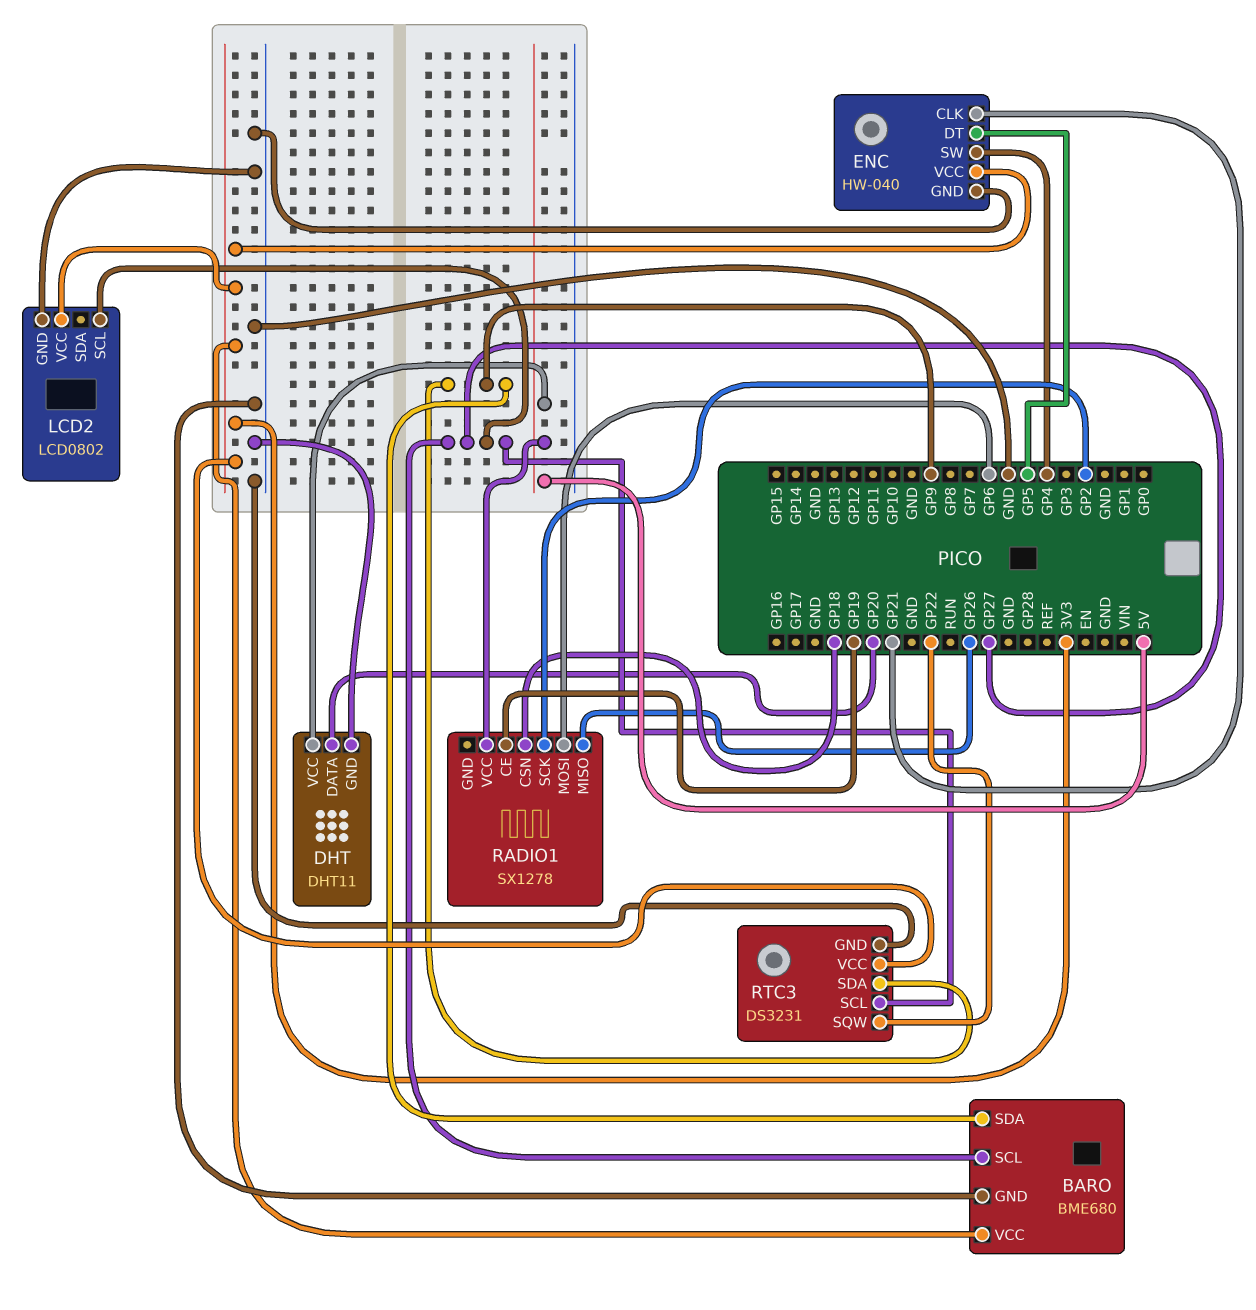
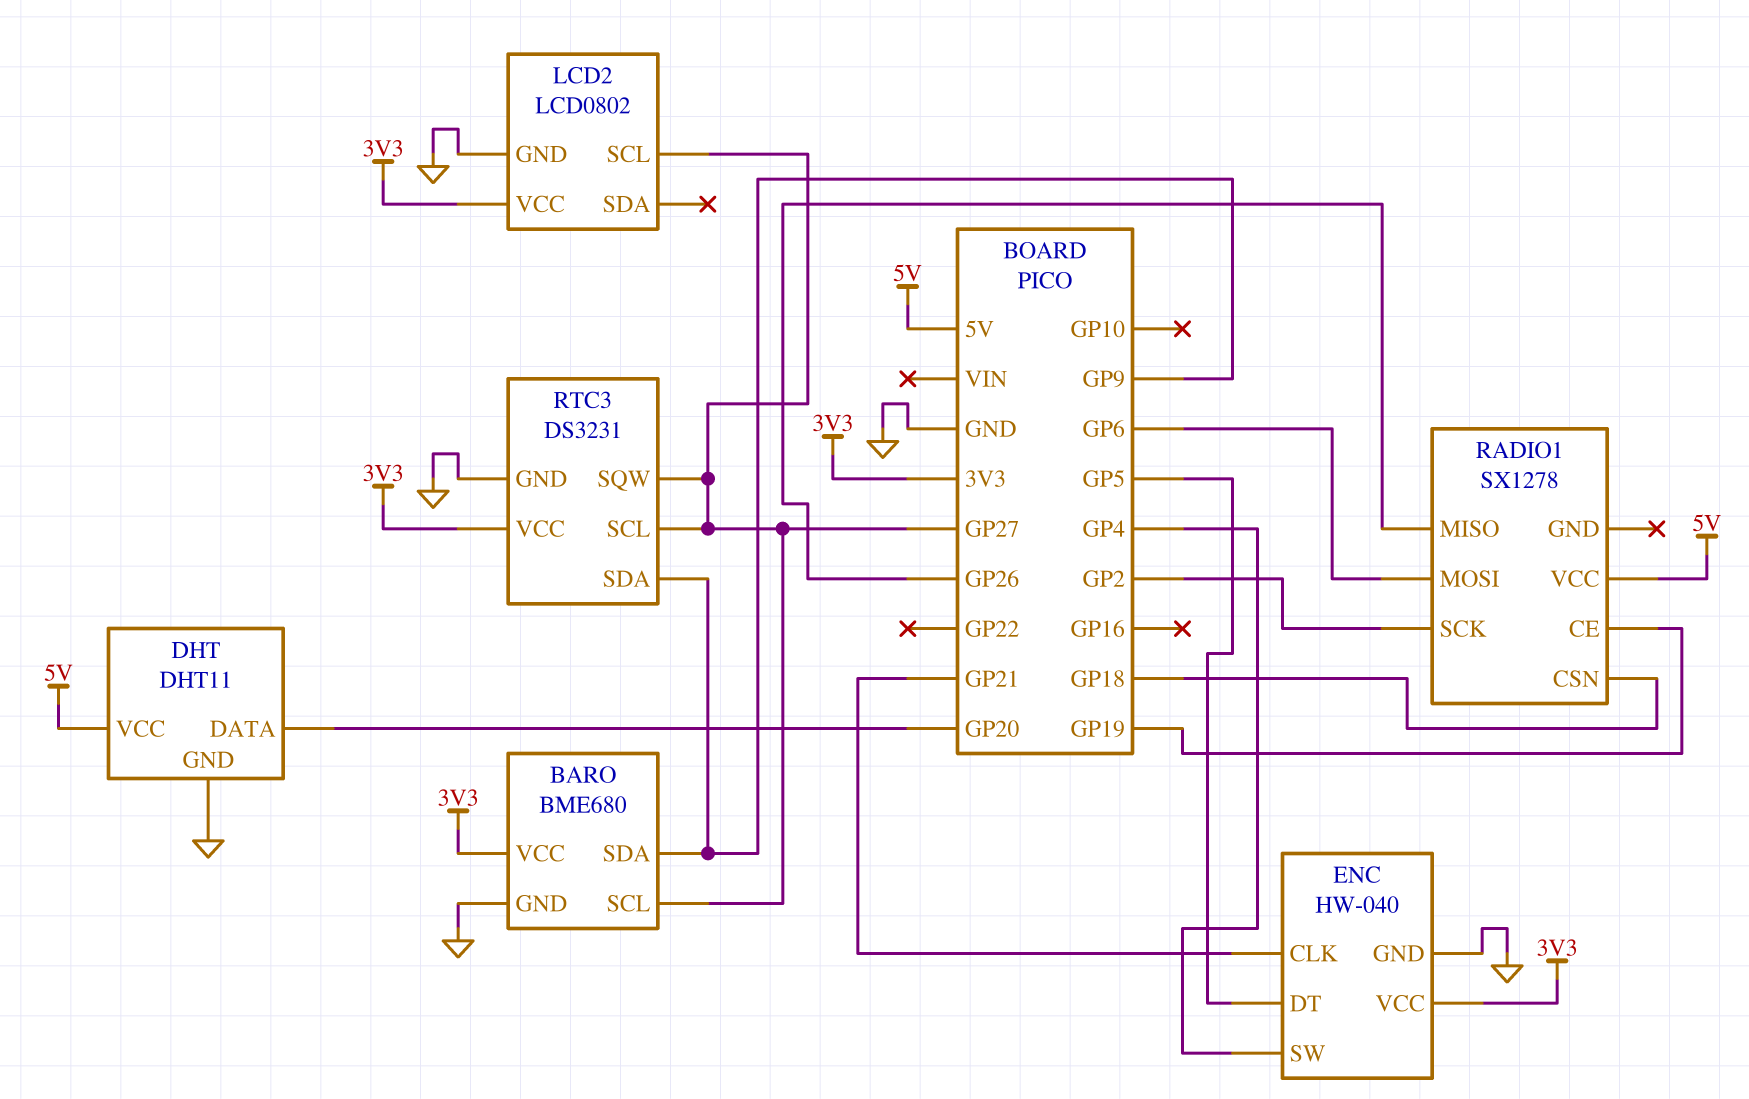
RTC3 pin SQW: GP22 -> GP27

